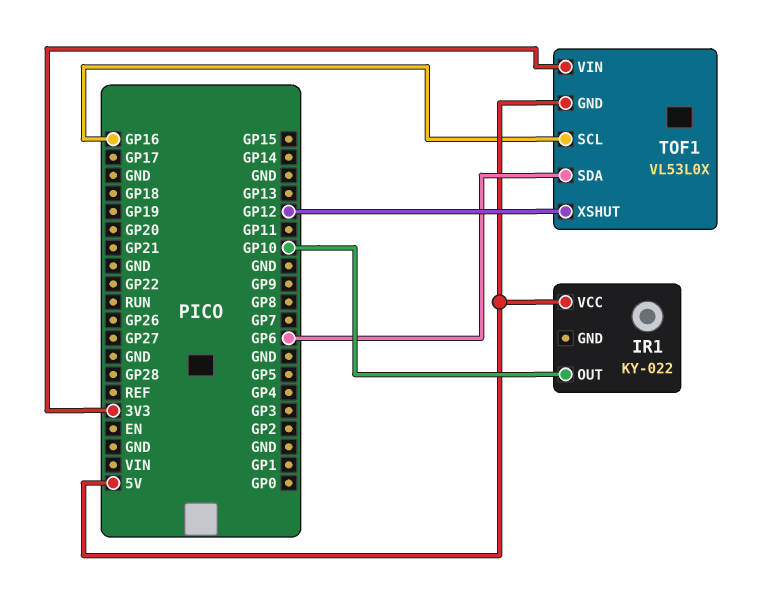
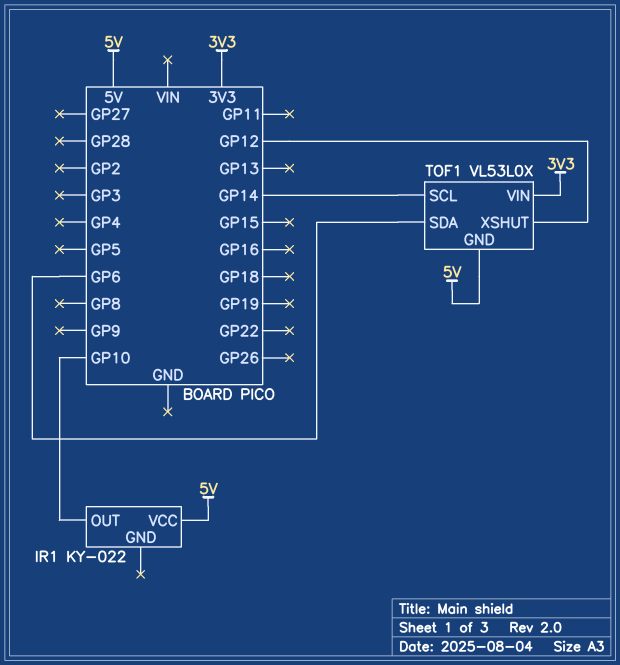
TOF1 pin SCL: GP16 -> GP14

